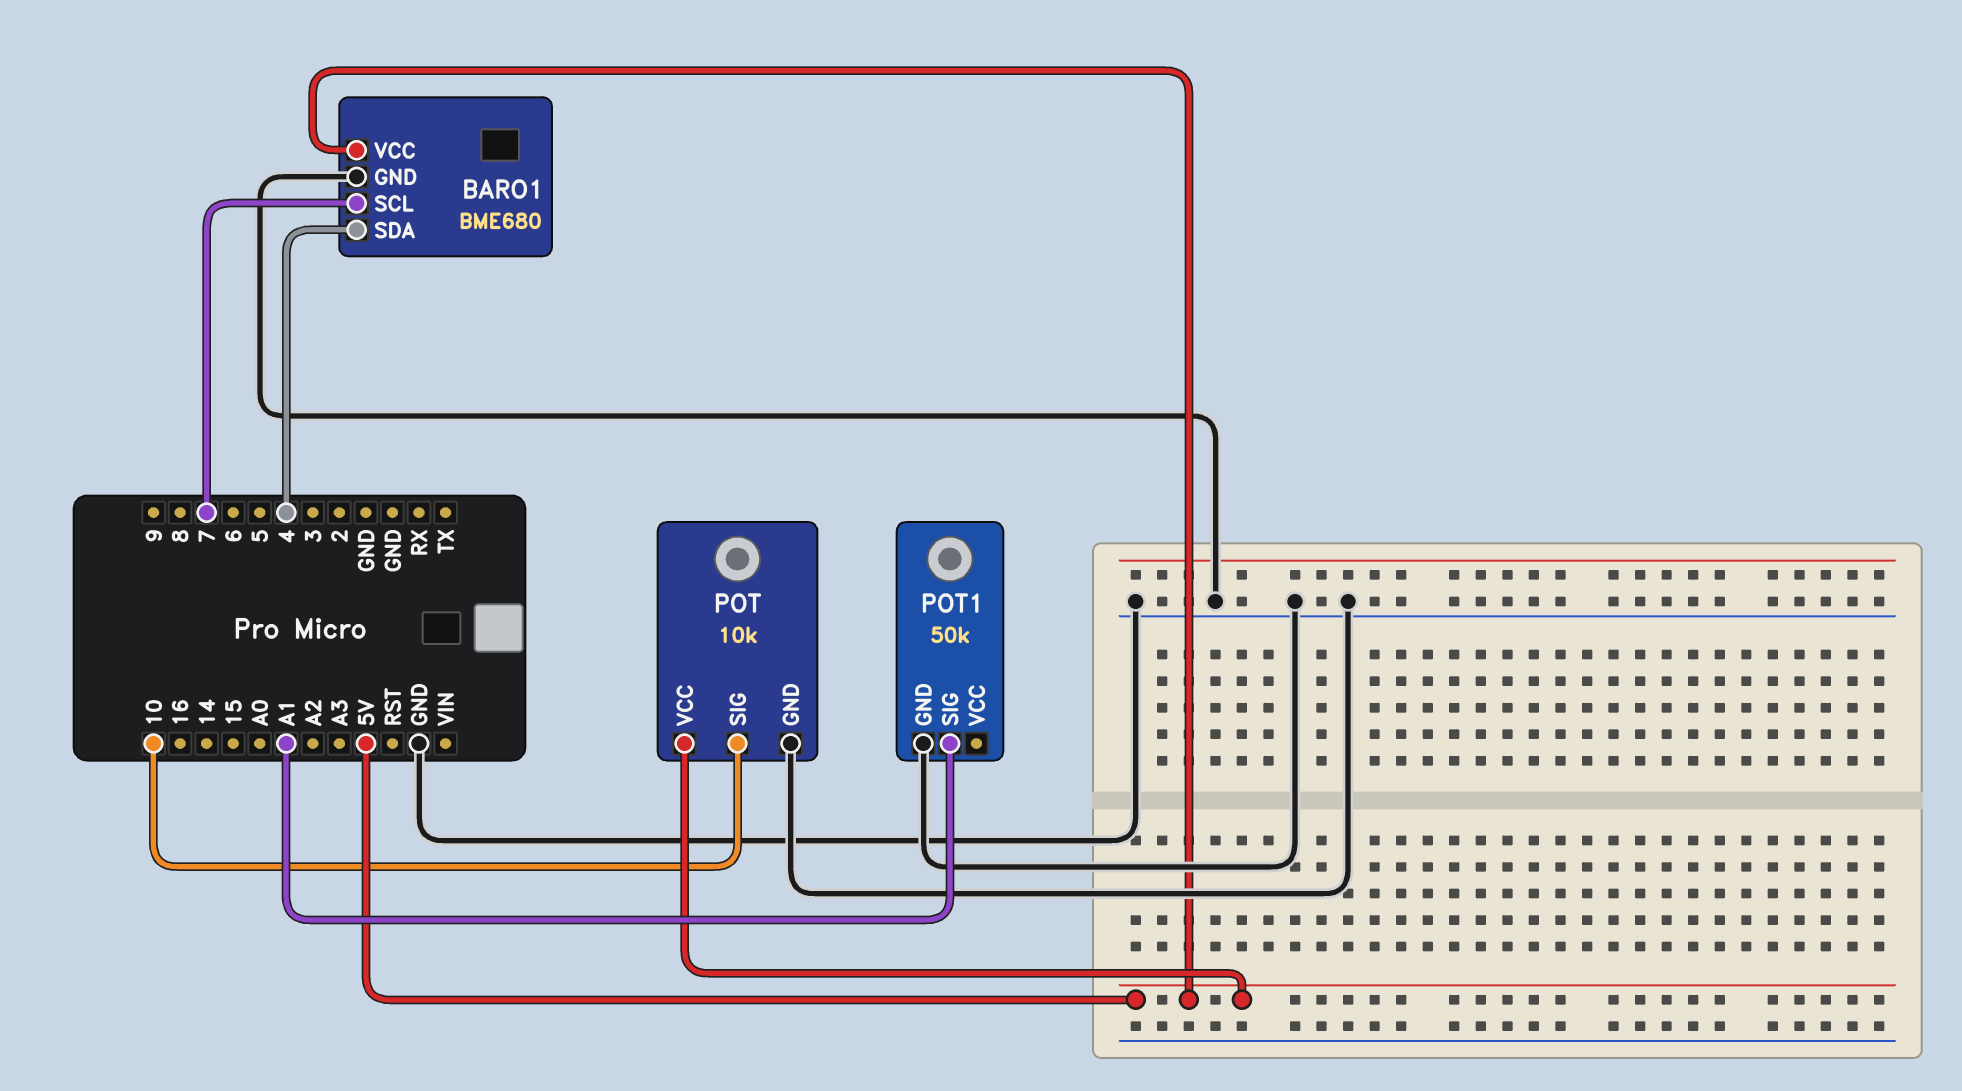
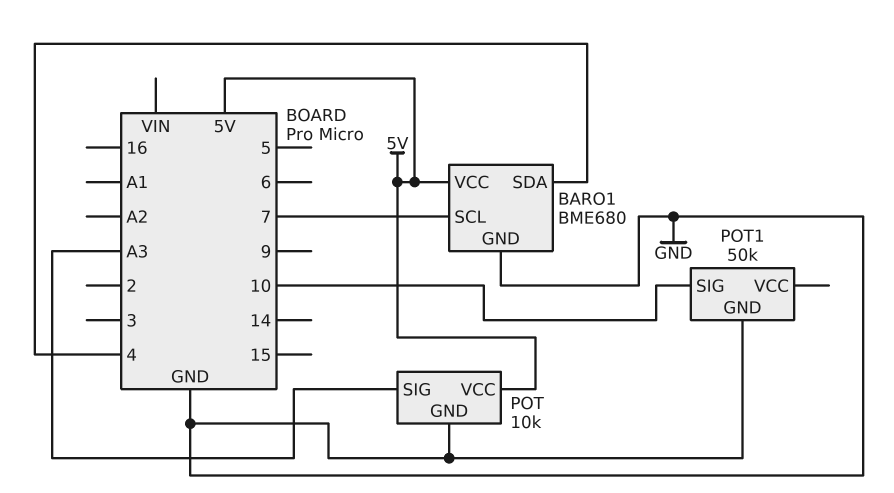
POT pin SIG: 10 -> A3
POT1 pin SIG: A1 -> 10

